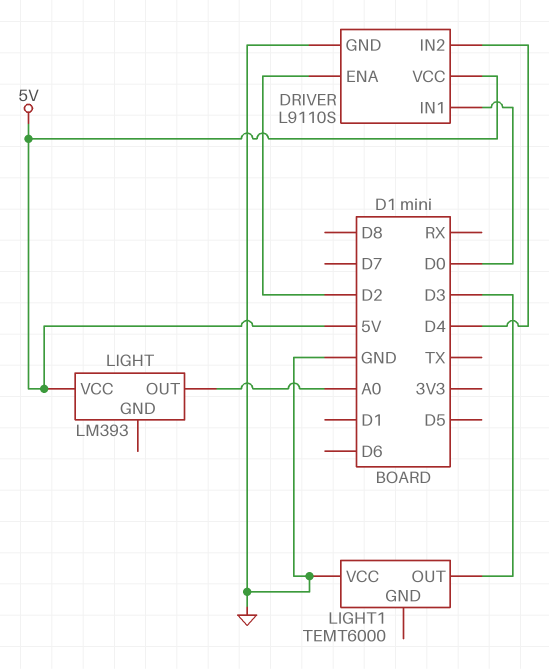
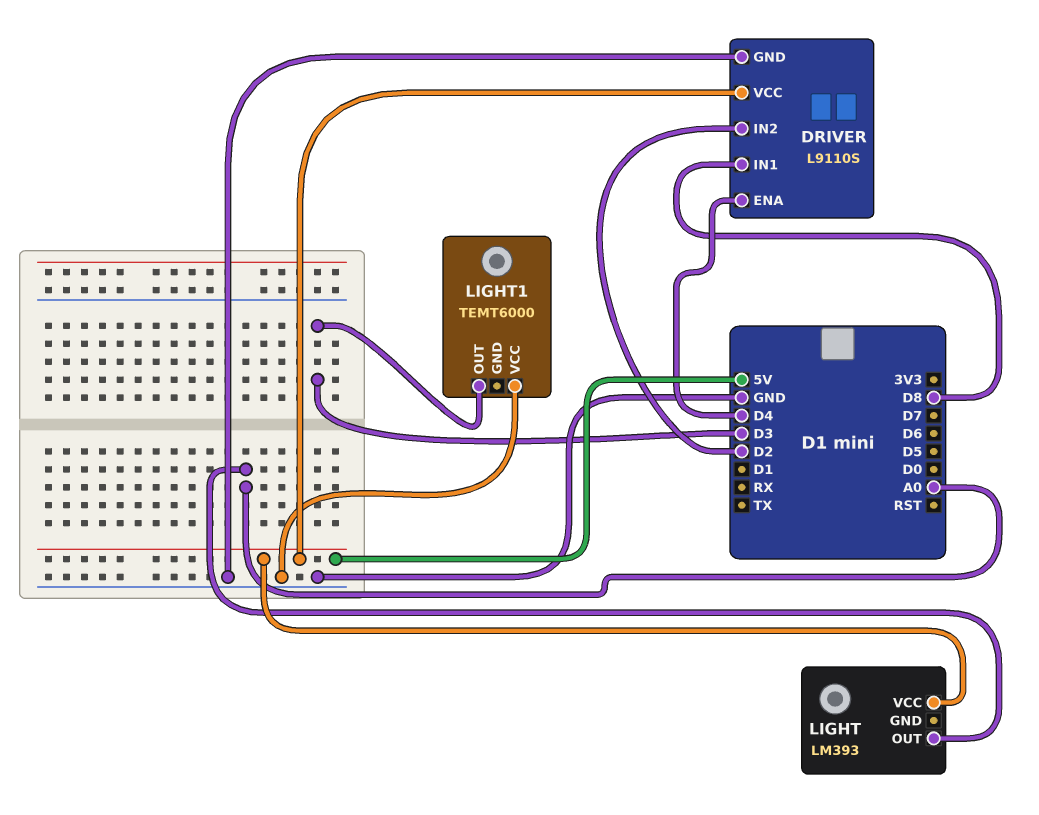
DRIVER pin ENA: D2 -> D4
DRIVER pin IN1: D0 -> D8
DRIVER pin IN2: D4 -> D2

